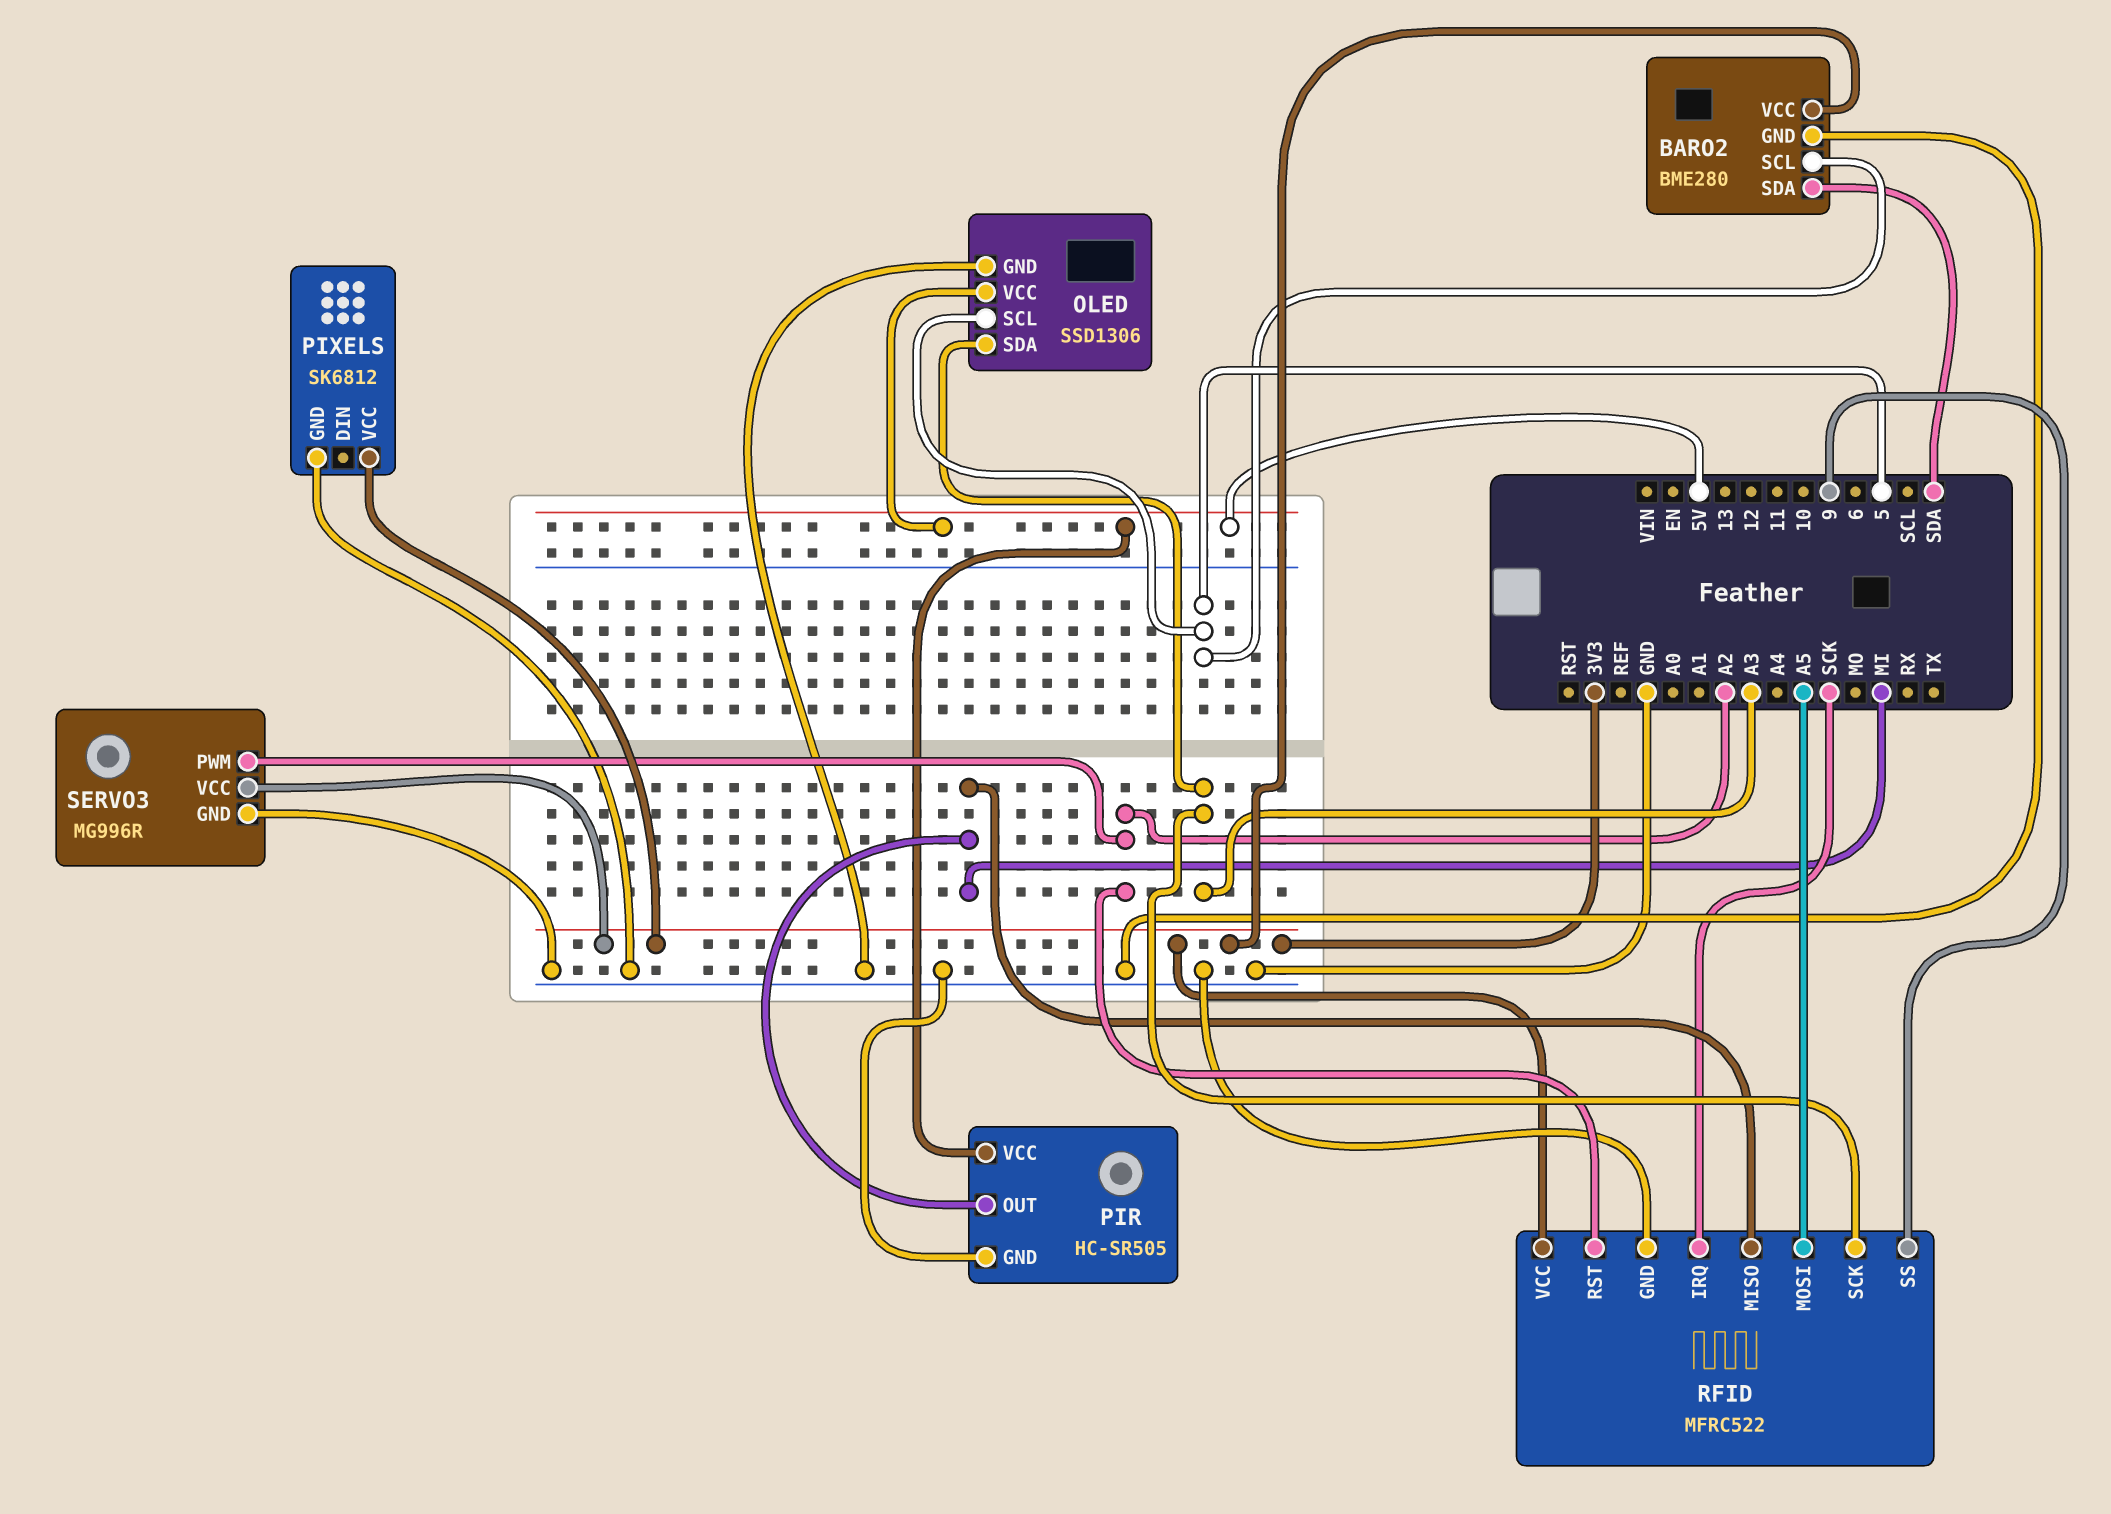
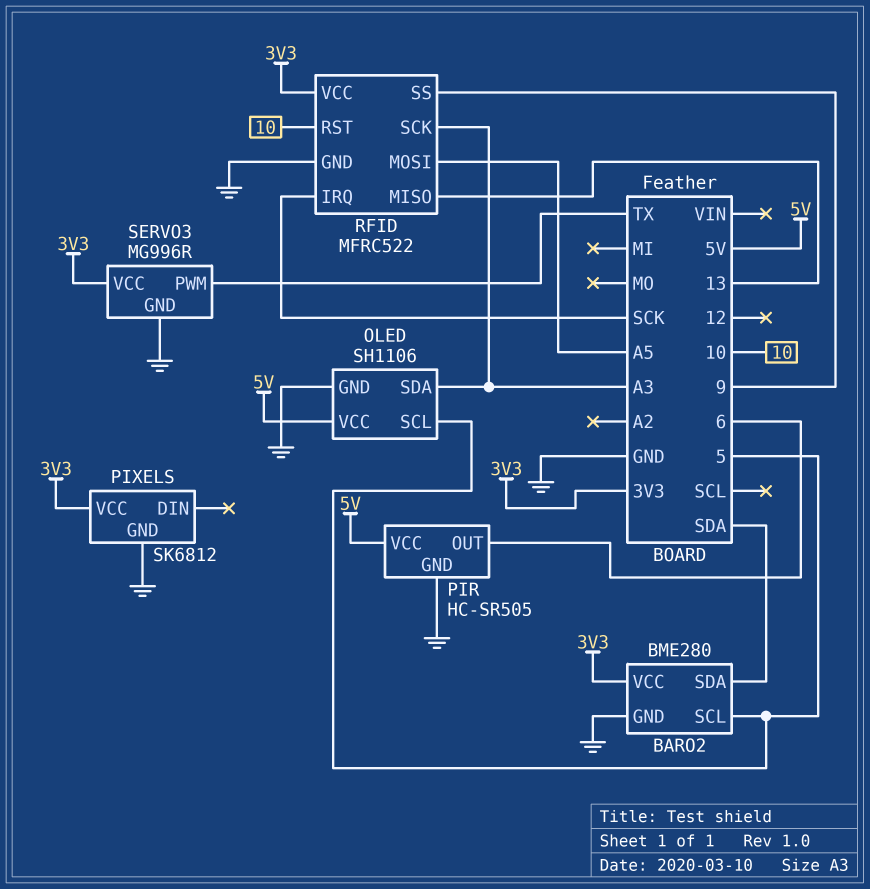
OLED: SSD1306 -> SH1106
PIR pin OUT: MI -> 6
RFID pin MISO: MI -> 13
RFID pin RST: A2 -> 10
SERVO3 pin PWM: A2 -> TX

